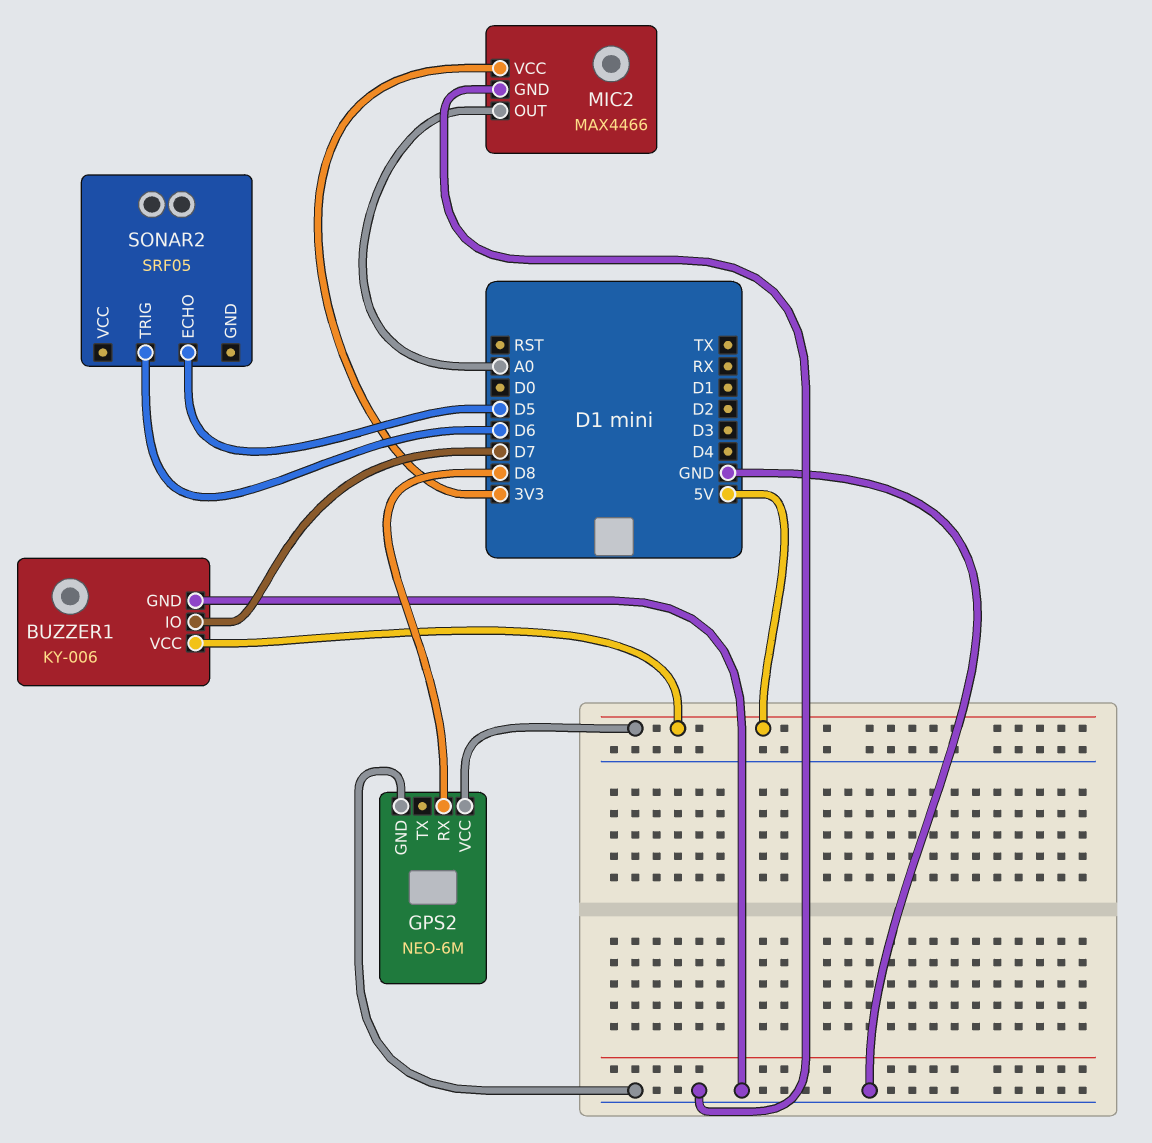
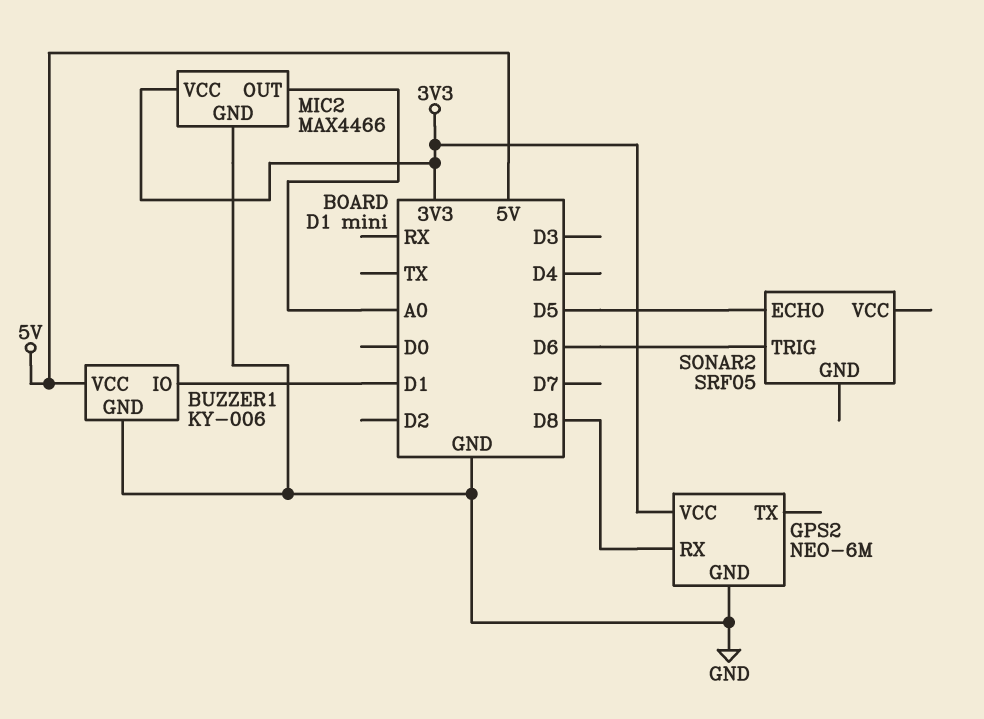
BUZZER1 pin IO: D7 -> D1
GPS2 pin VCC: 5V -> 3V3

